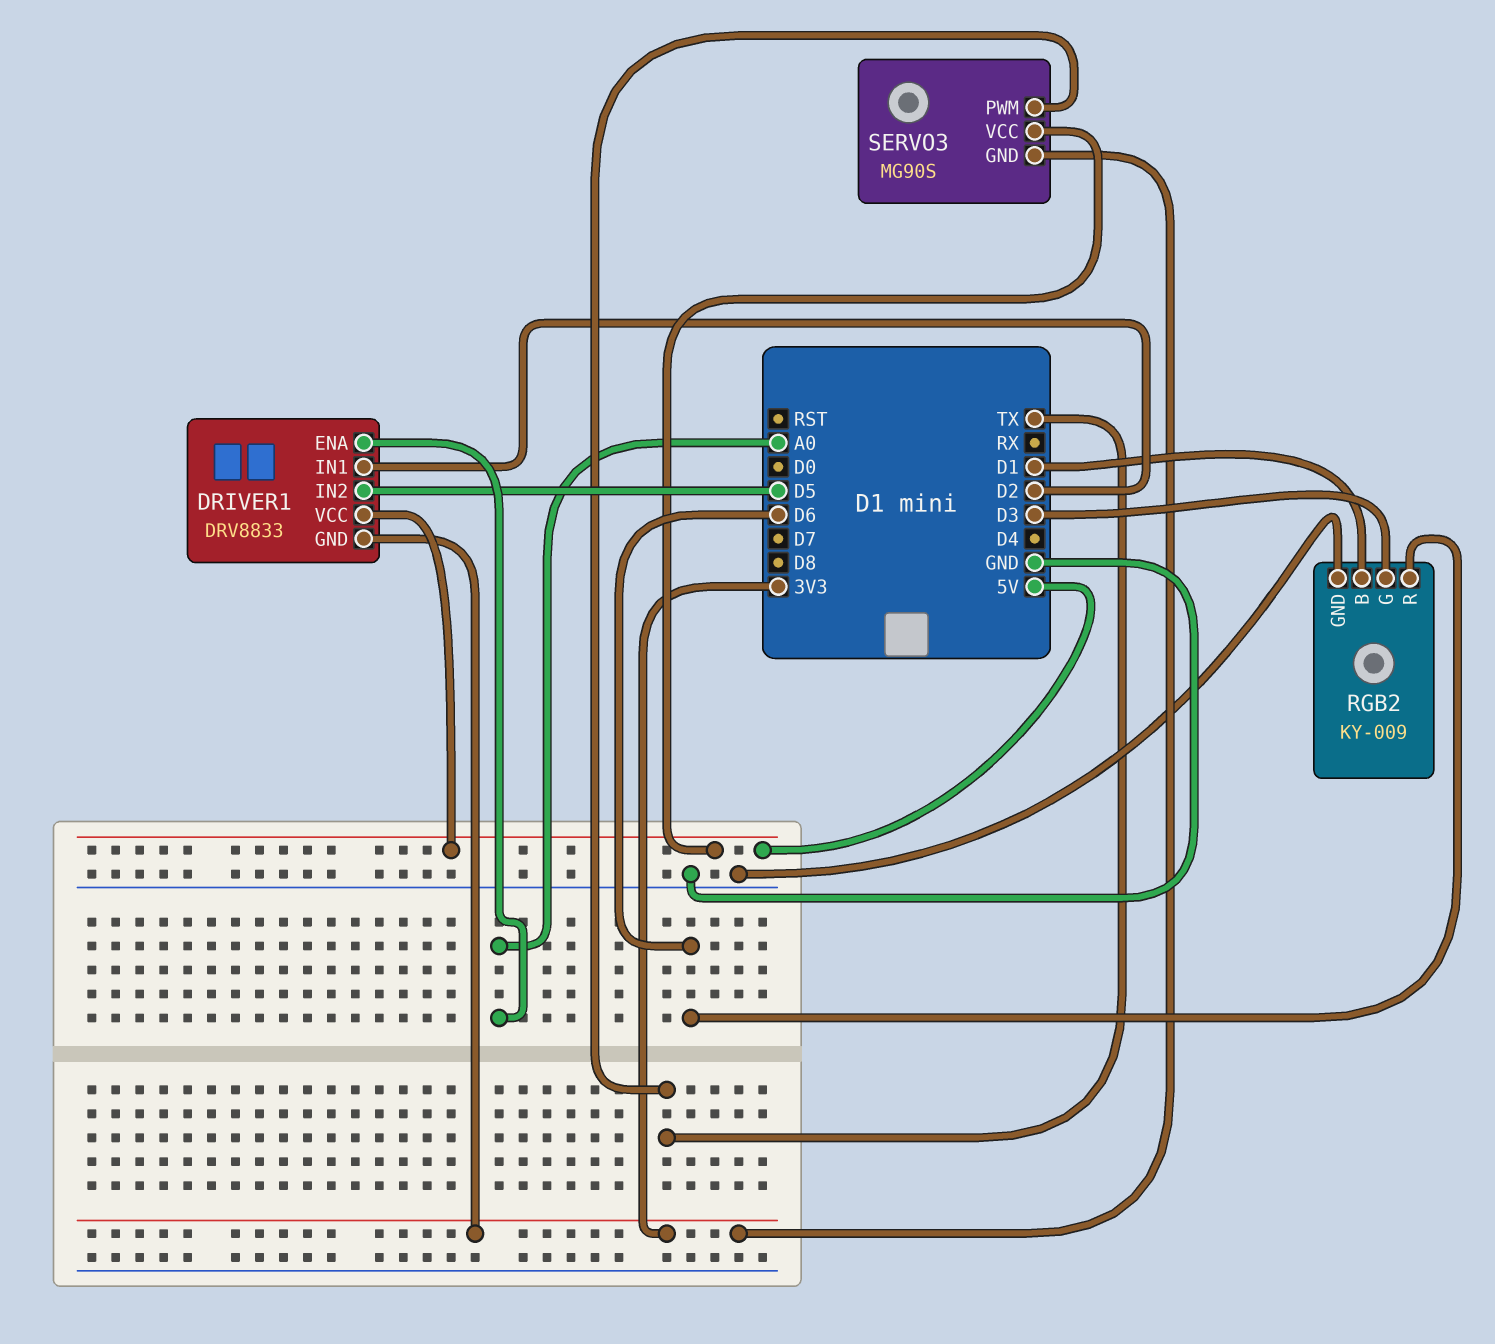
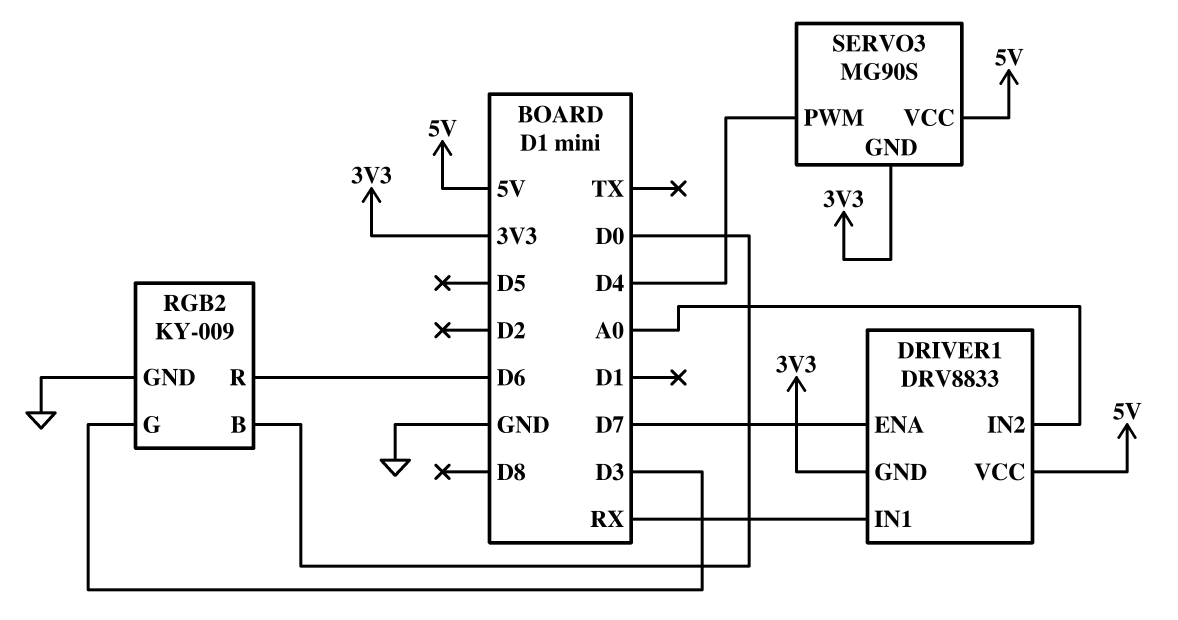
DRIVER1 pin ENA: A0 -> D7
DRIVER1 pin IN1: D2 -> RX
DRIVER1 pin IN2: D5 -> A0
RGB2 pin B: D1 -> D0
SERVO3 pin PWM: TX -> D4

